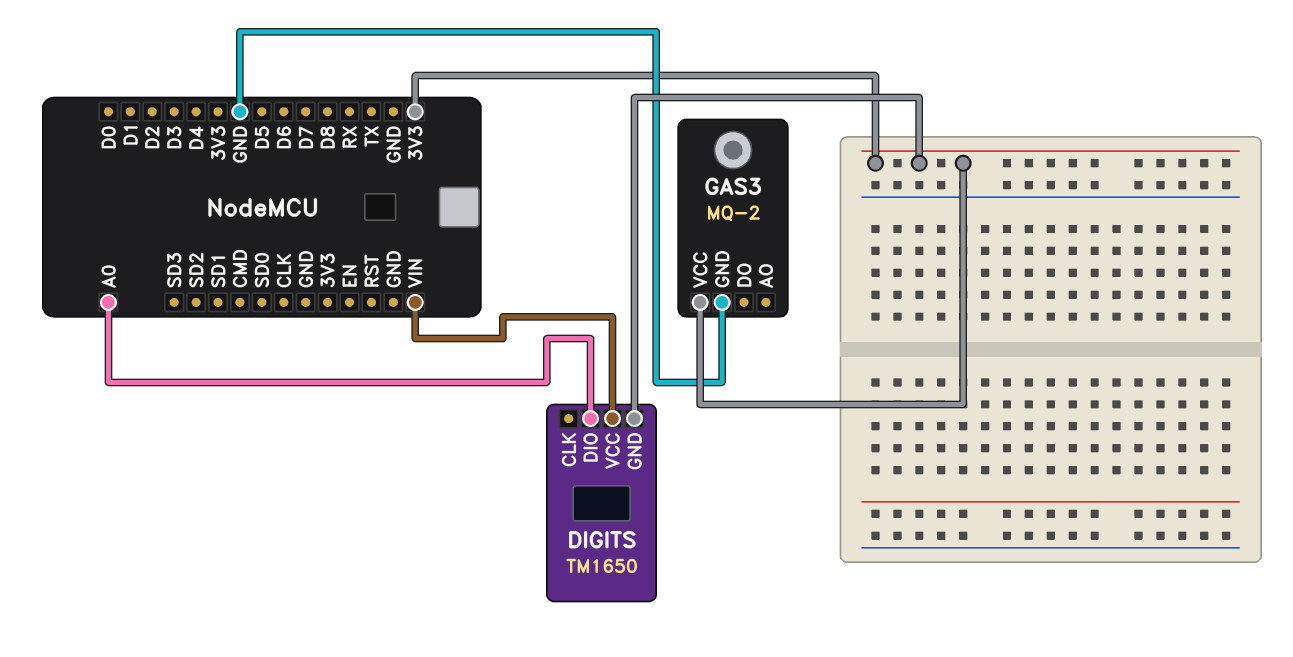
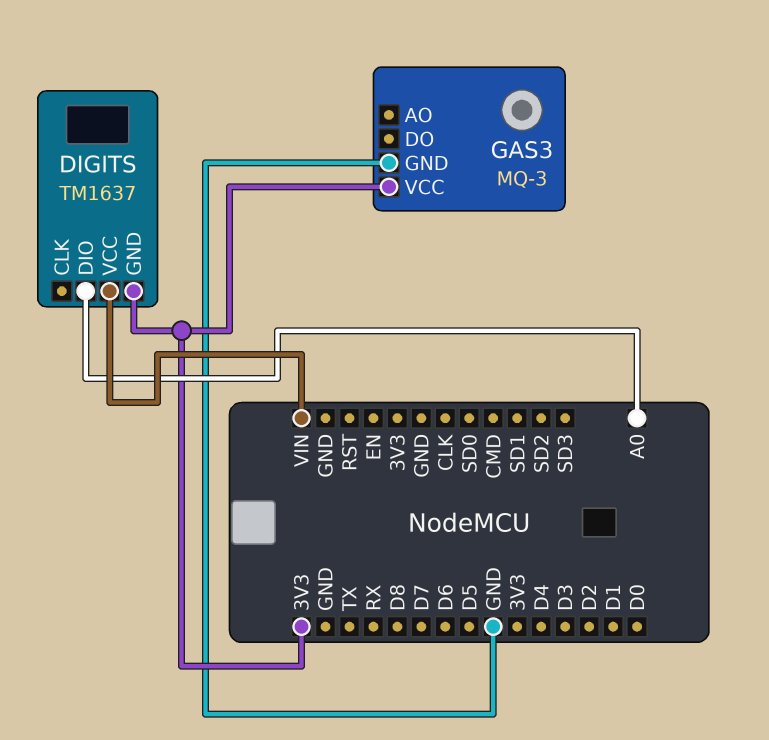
DIGITS: TM1650 -> TM1637
GAS3: MQ-2 -> MQ-3

